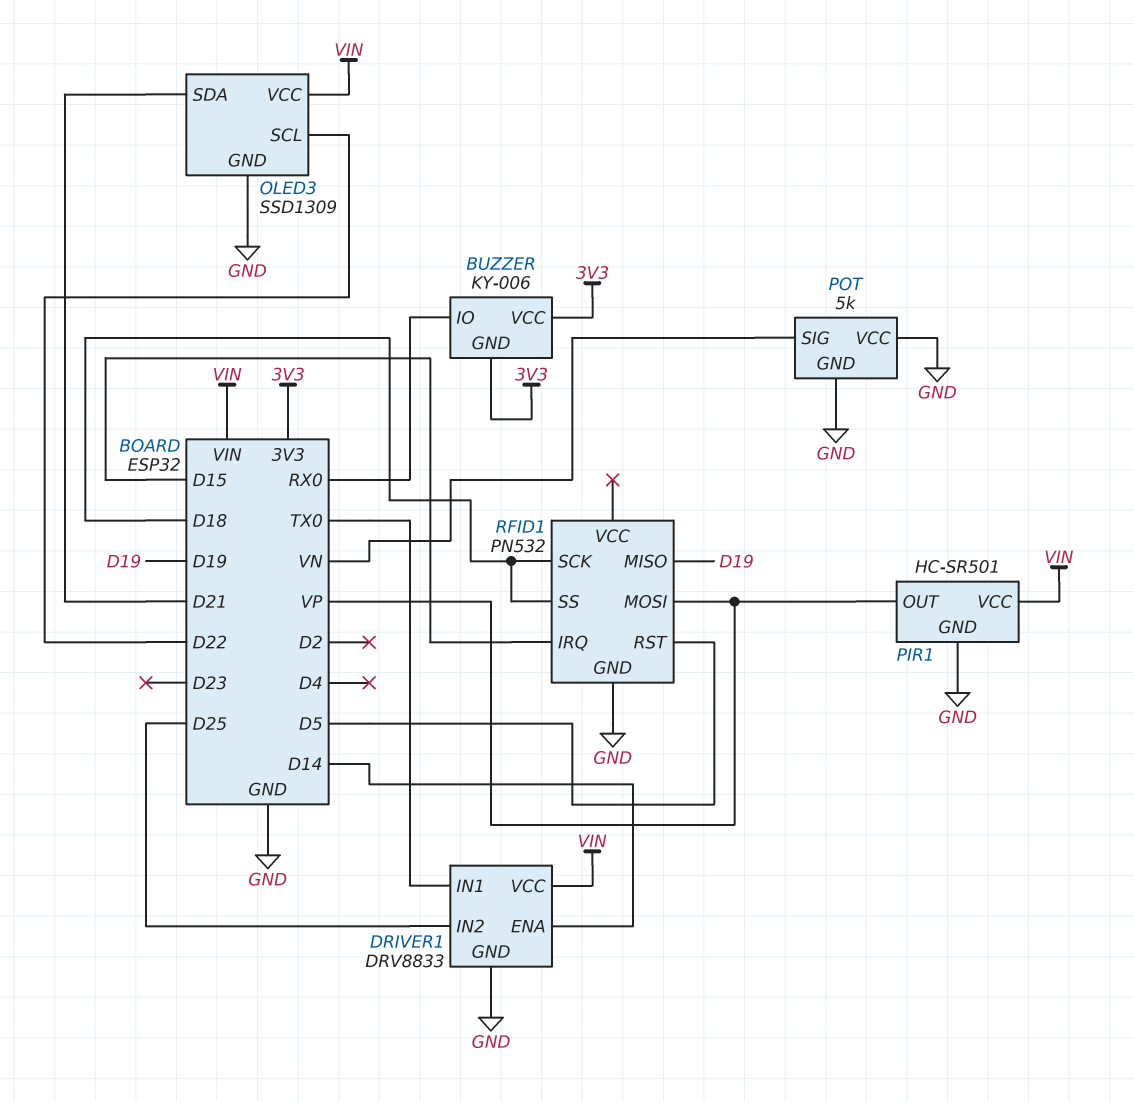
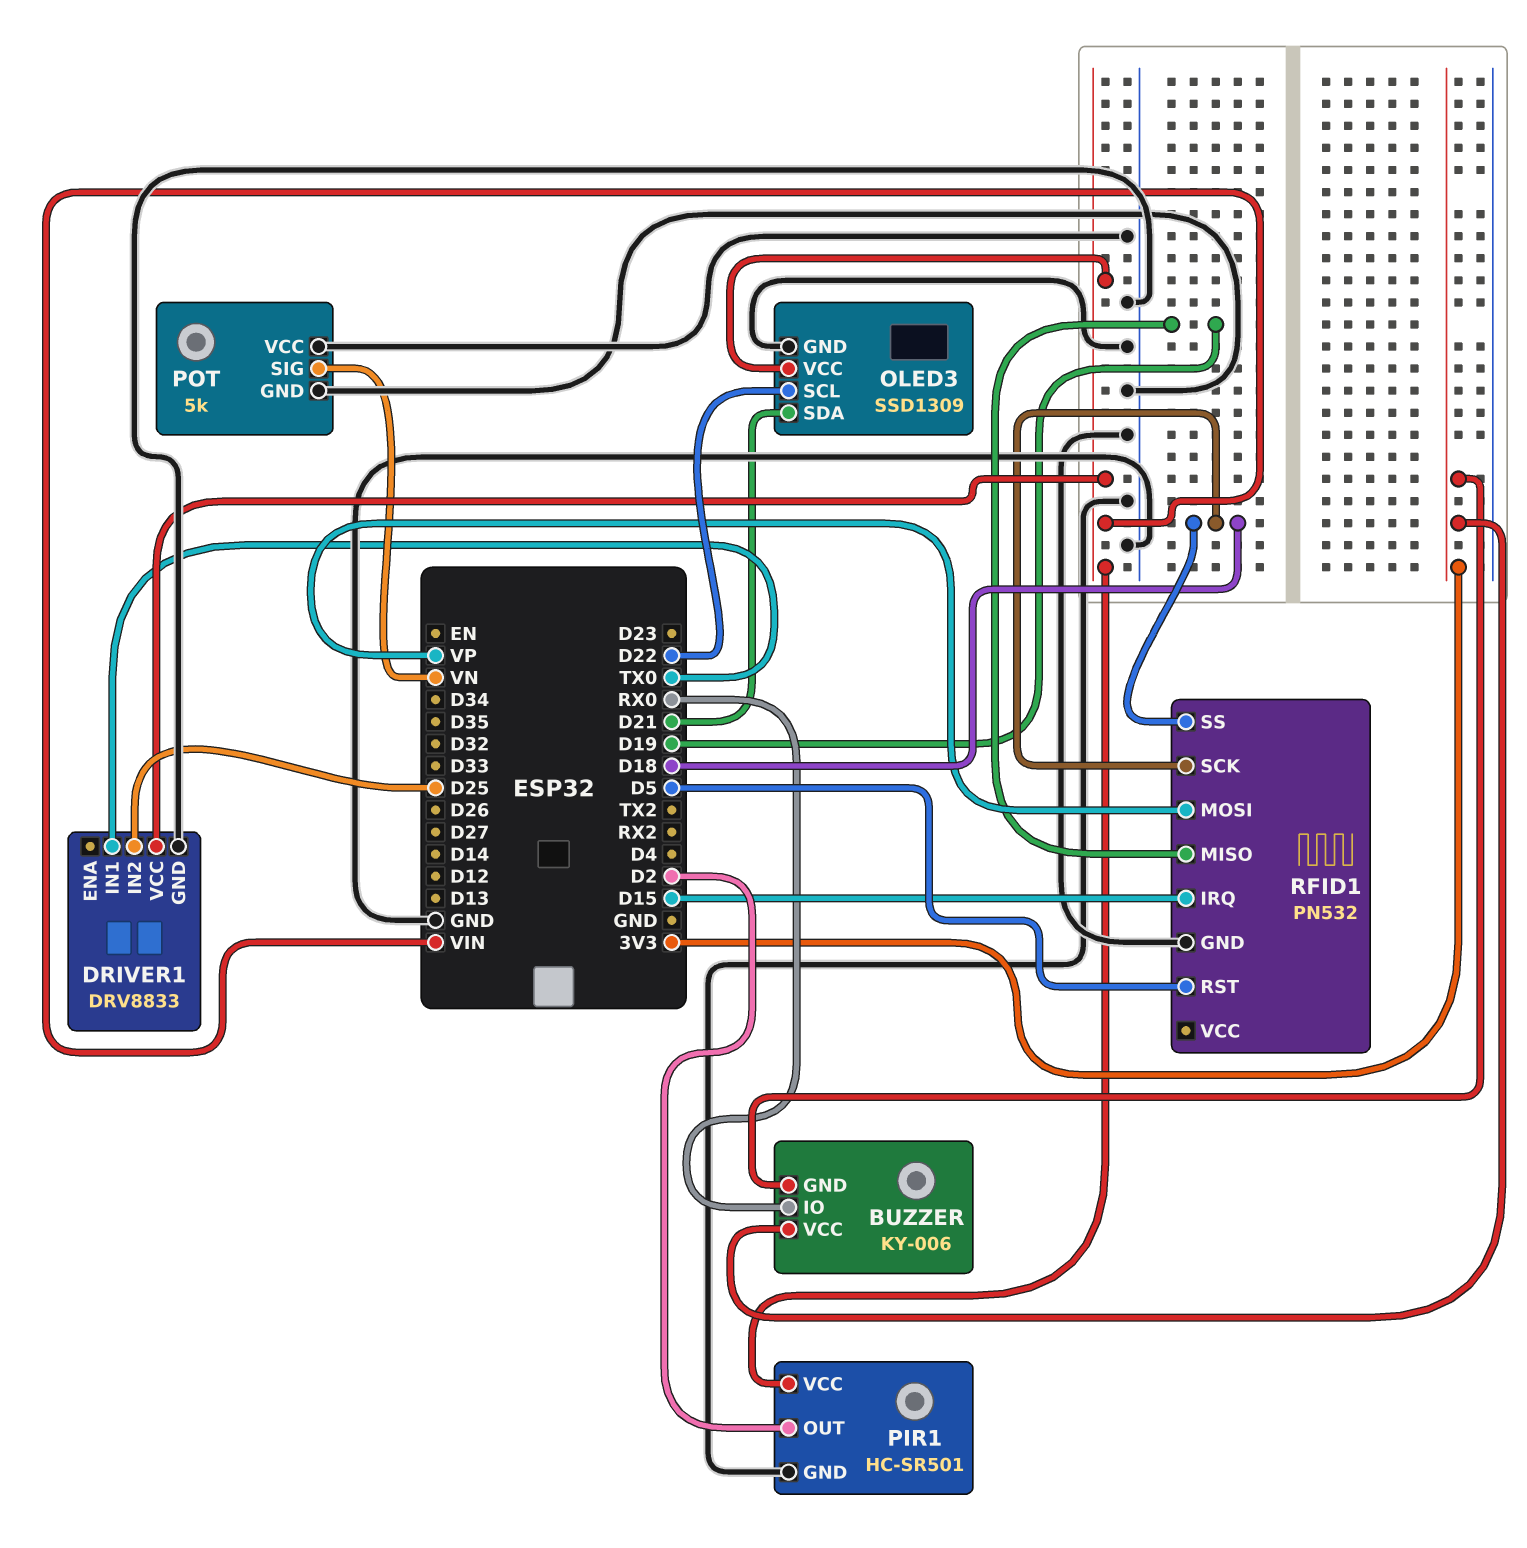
DRIVER1 pin ENA: D14 -> none
PIR1 pin OUT: VP -> D2

